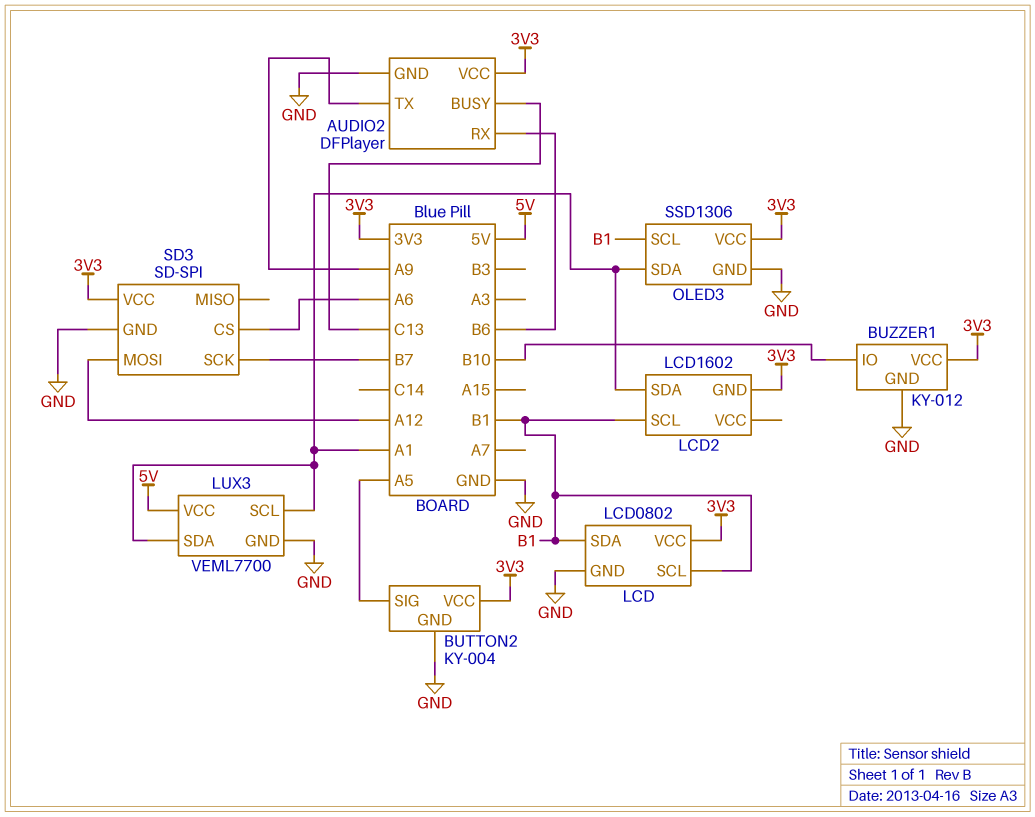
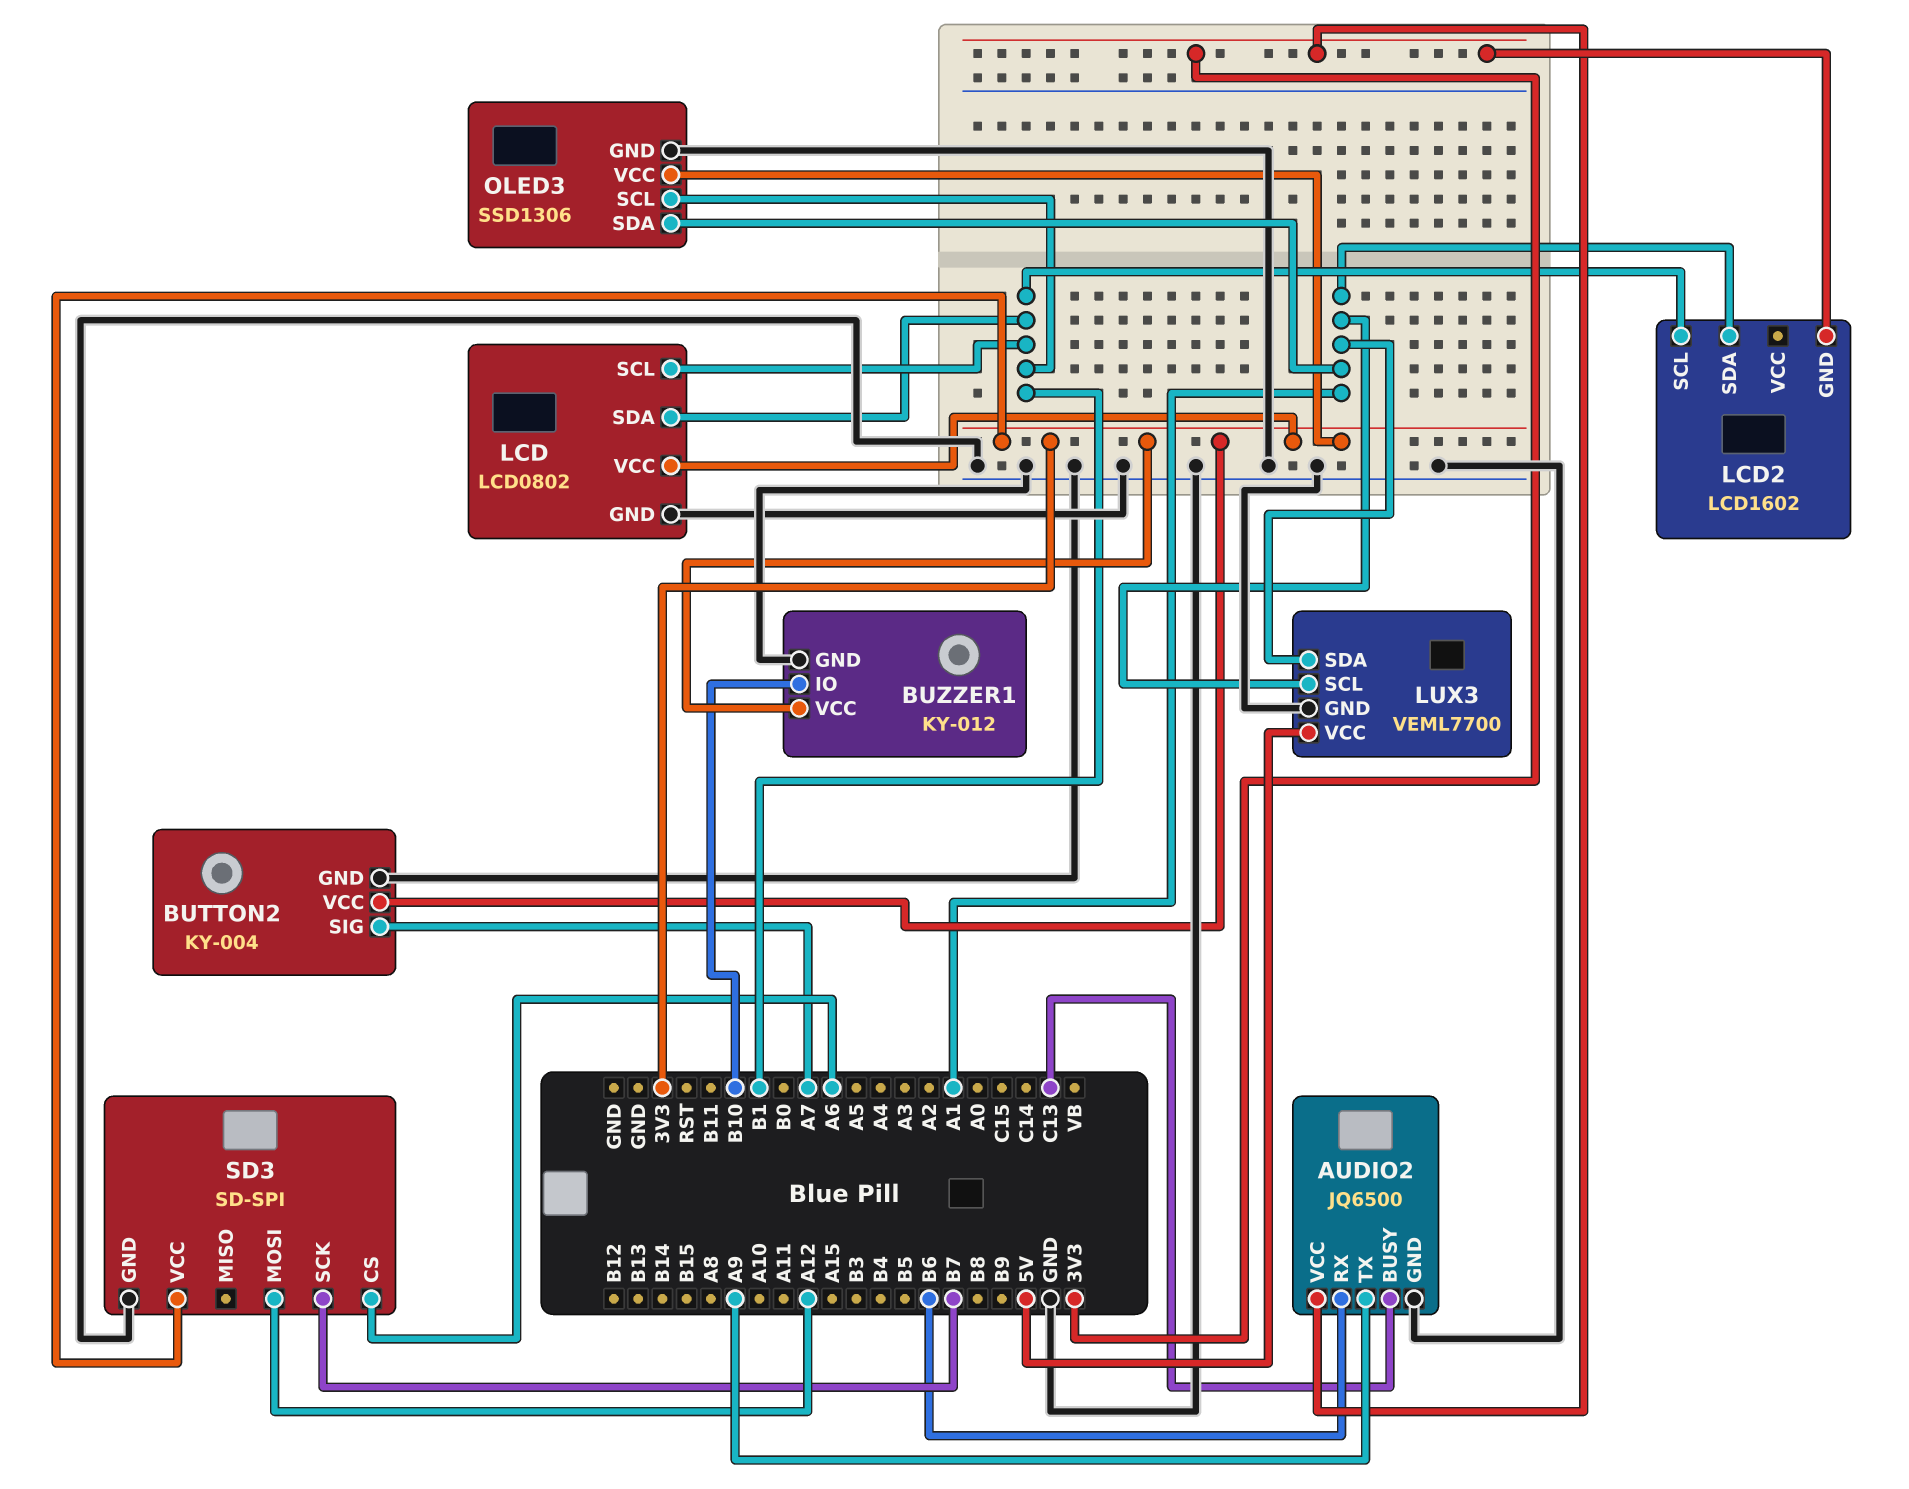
AUDIO2: DFPlayer -> JQ6500
BUTTON2 pin SIG: A5 -> A7

